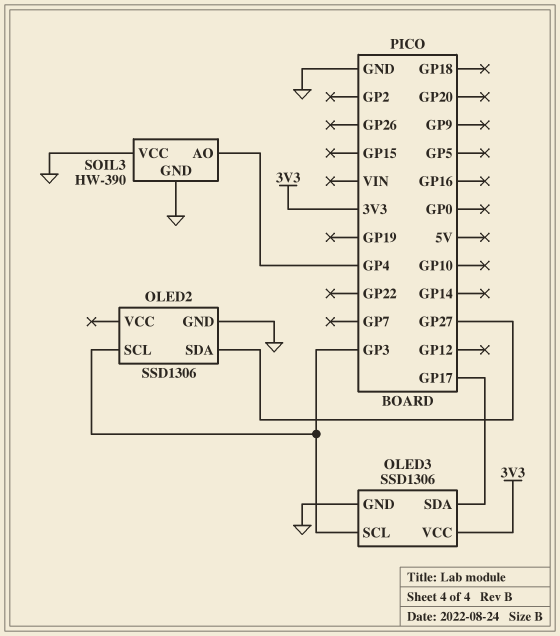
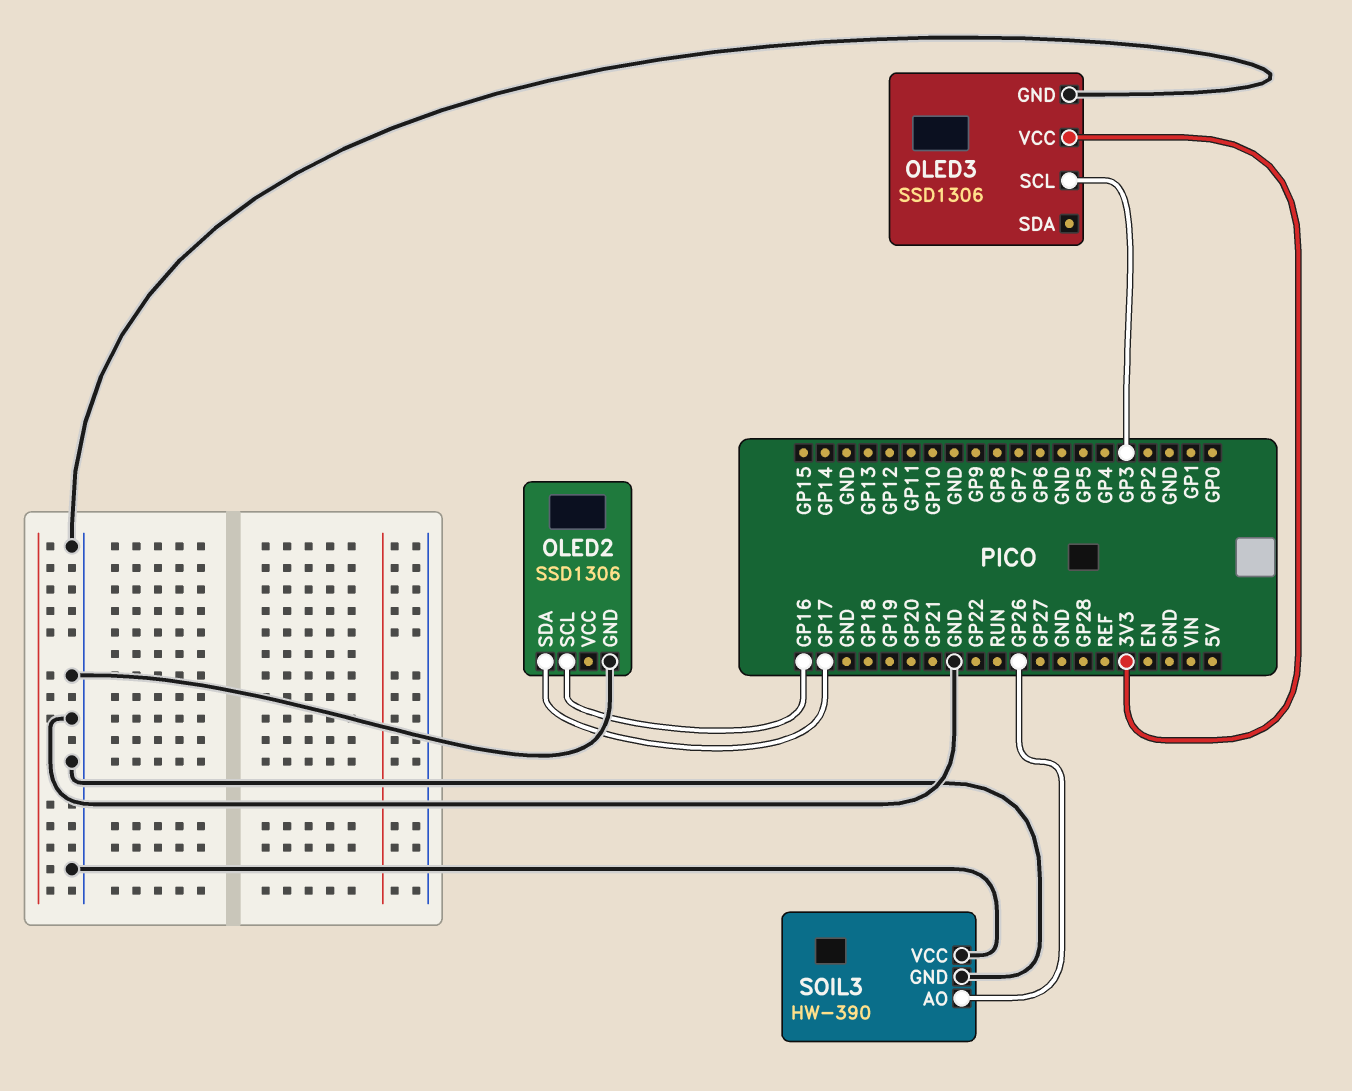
OLED2 pin SCL: GP3 -> GP16
OLED2 pin SDA: GP27 -> GP17
OLED3 pin SDA: GP17 -> none
SOIL3 pin AO: GP4 -> GP26

